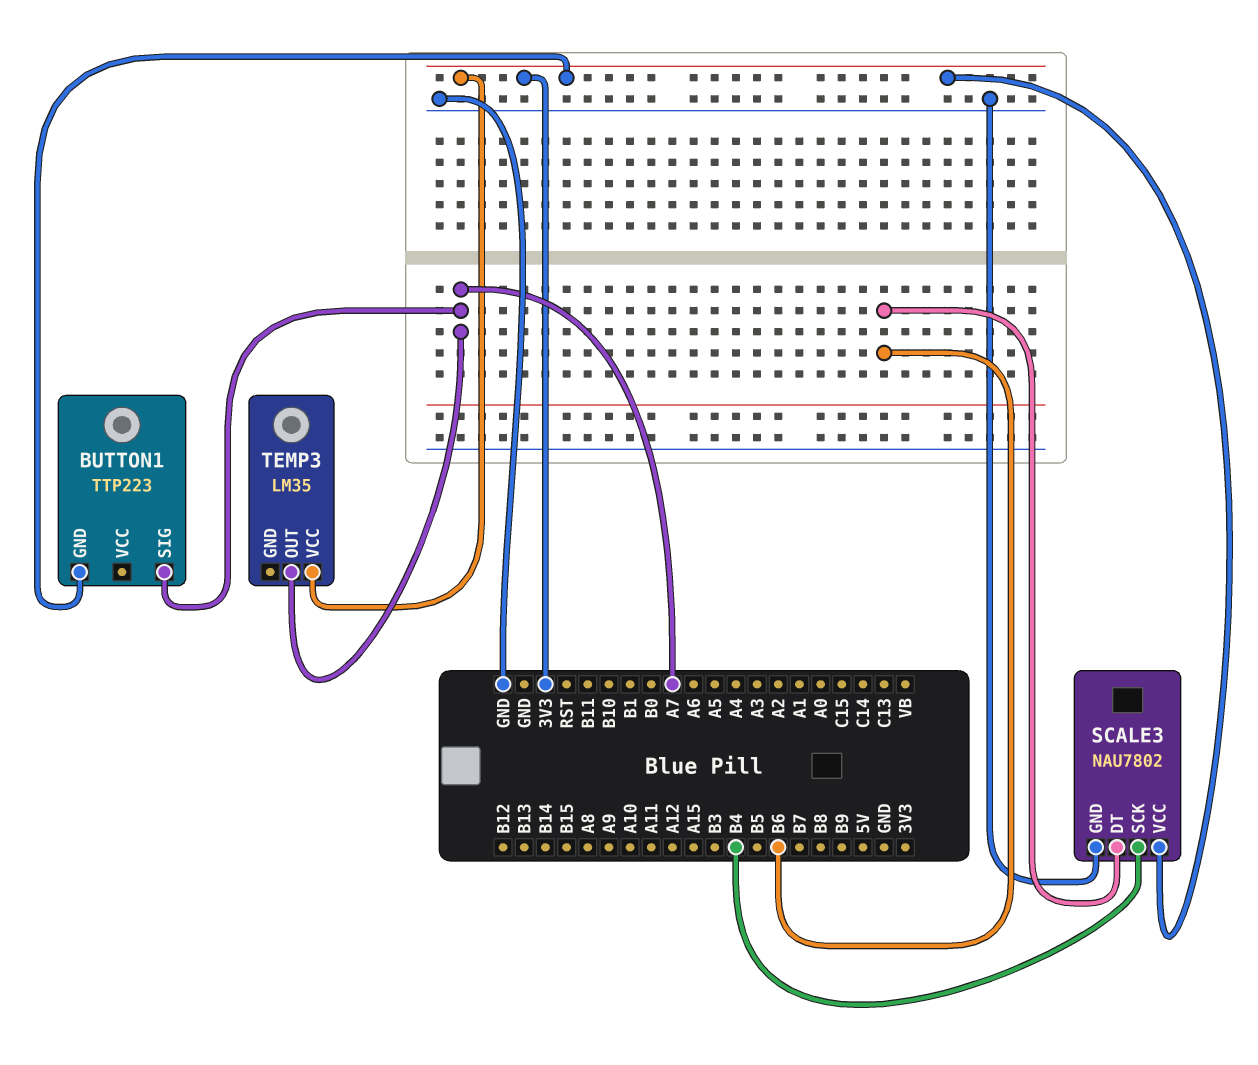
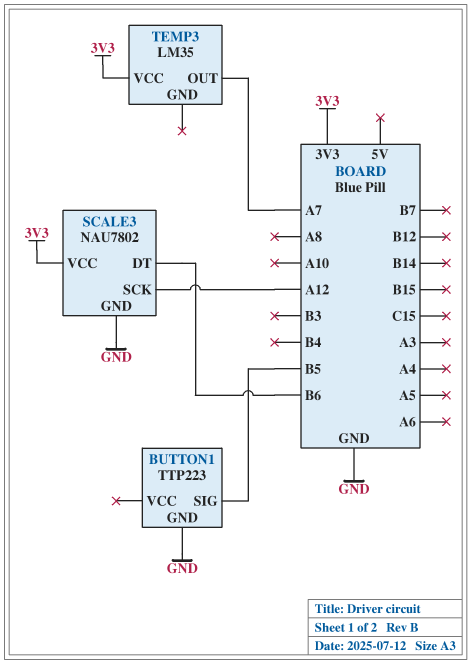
BUTTON1 pin GND: 3V3 -> GND
BUTTON1 pin SIG: A7 -> B5
SCALE3 pin SCK: B4 -> A12

